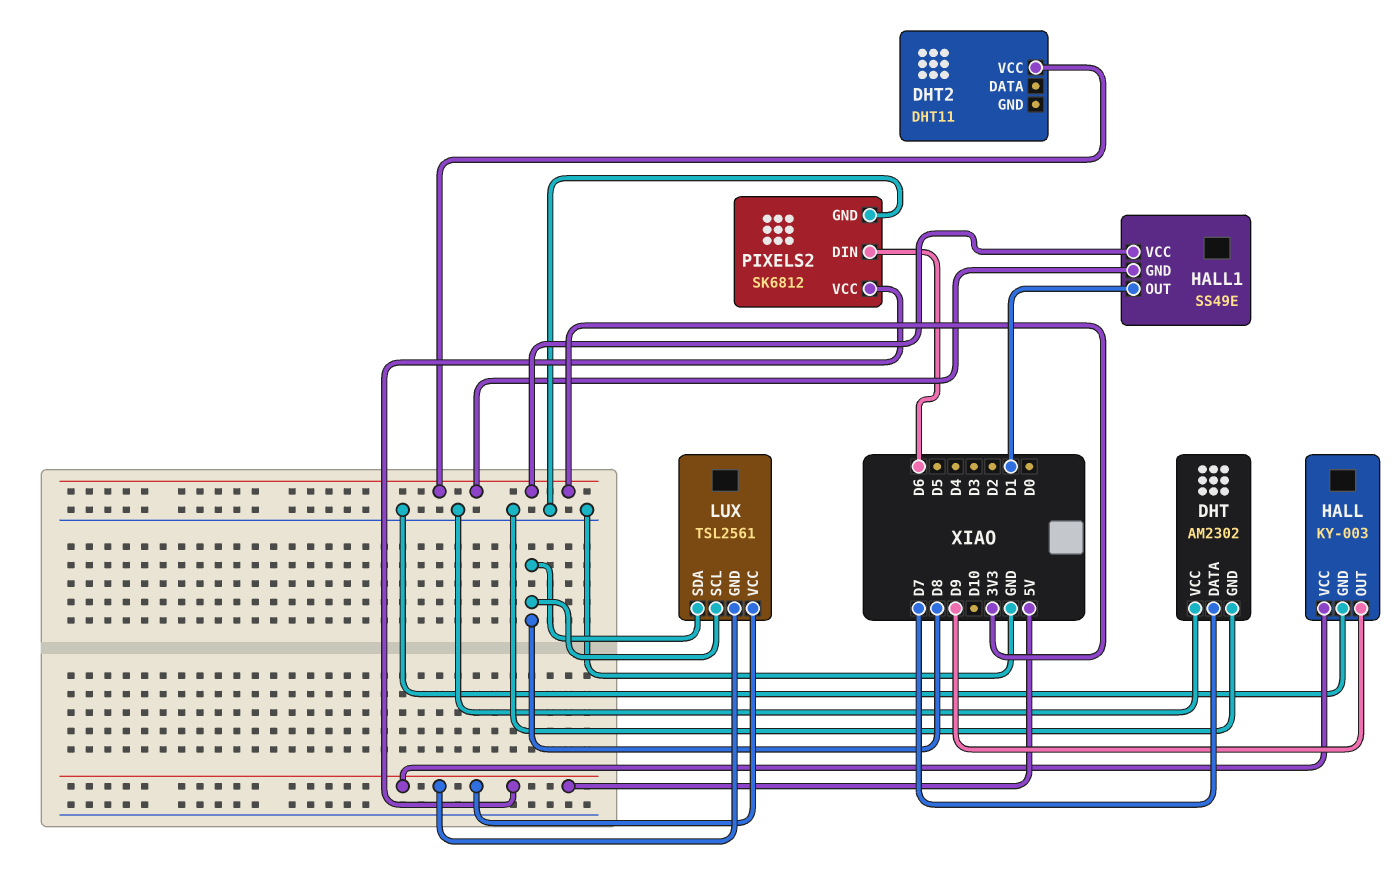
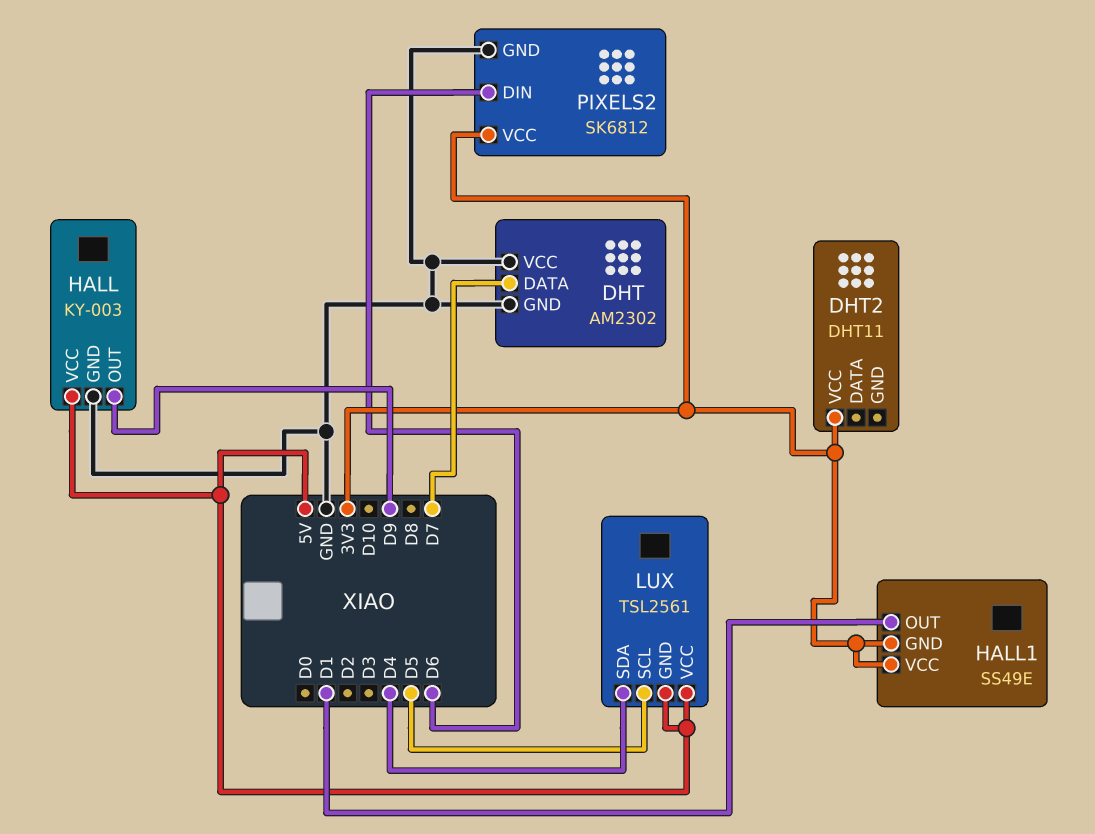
LUX pin SCL: D8 -> D5
LUX pin SDA: D8 -> D4
PIXELS2 pin VCC: 5V -> 3V3

